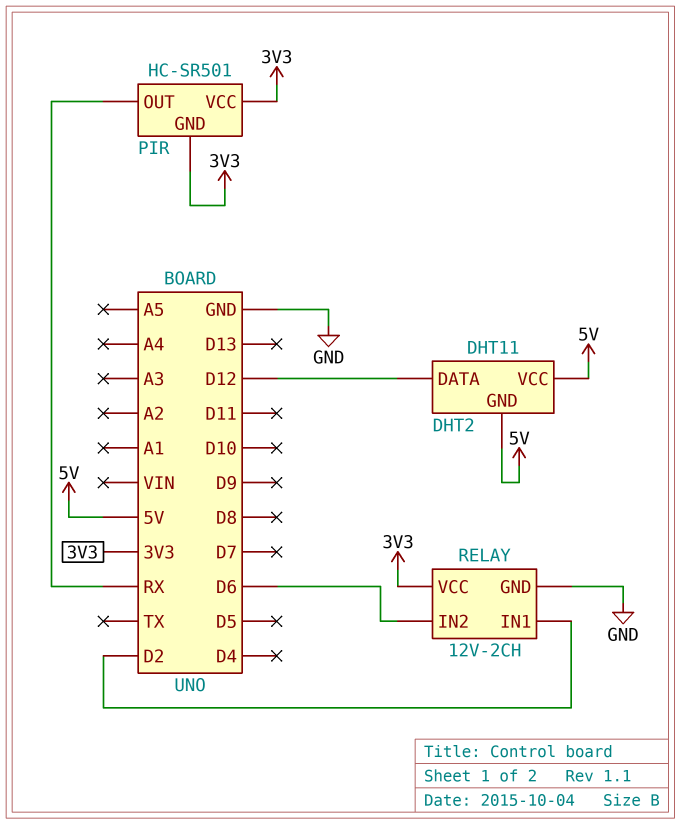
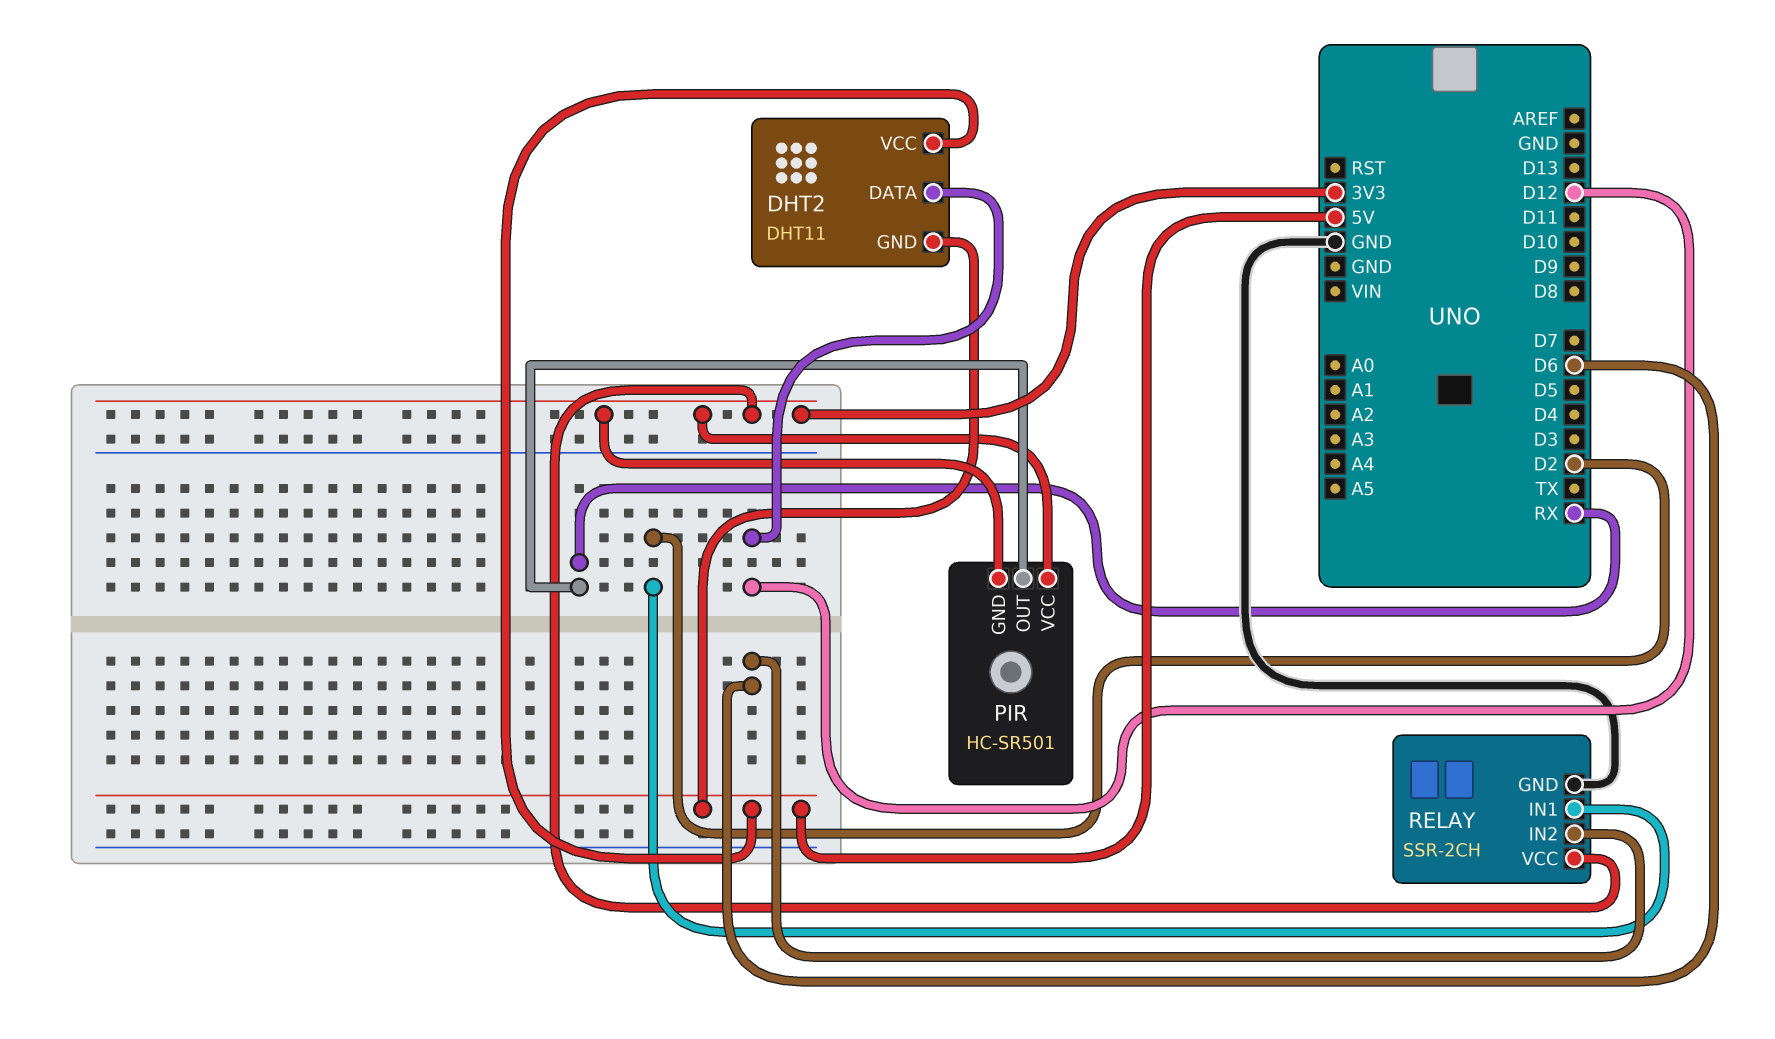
RELAY: 12V-2CH -> SSR-2CH

